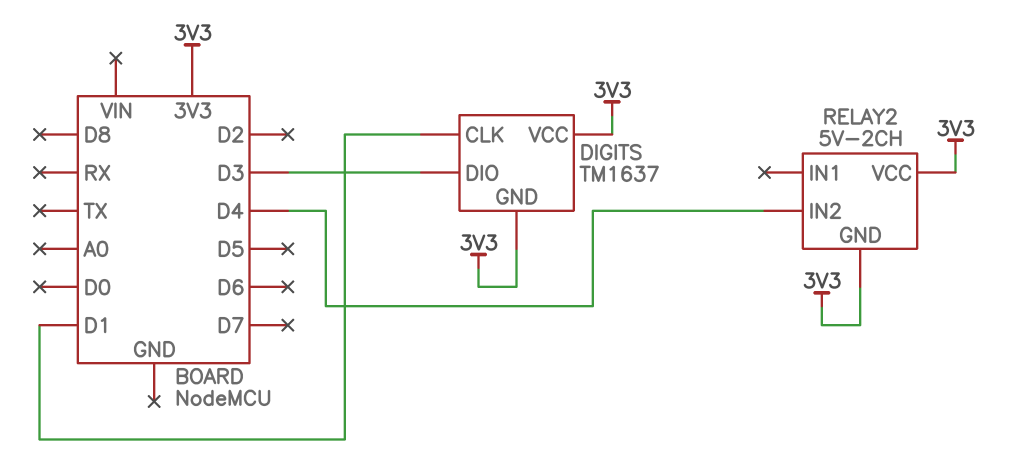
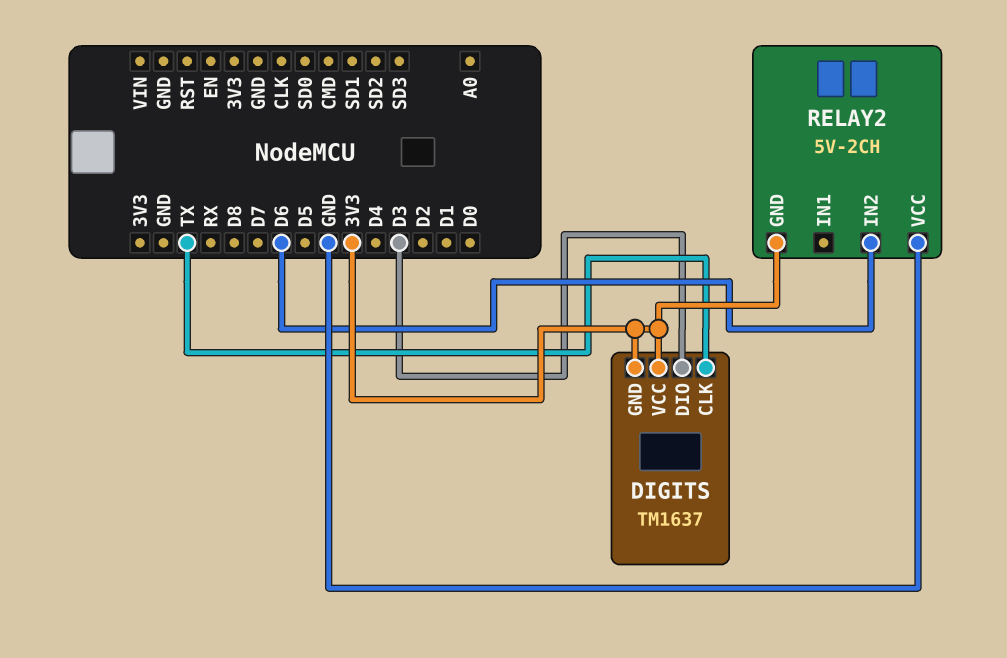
DIGITS pin CLK: D1 -> TX
RELAY2 pin IN2: D4 -> D6
RELAY2 pin VCC: 3V3 -> GND

